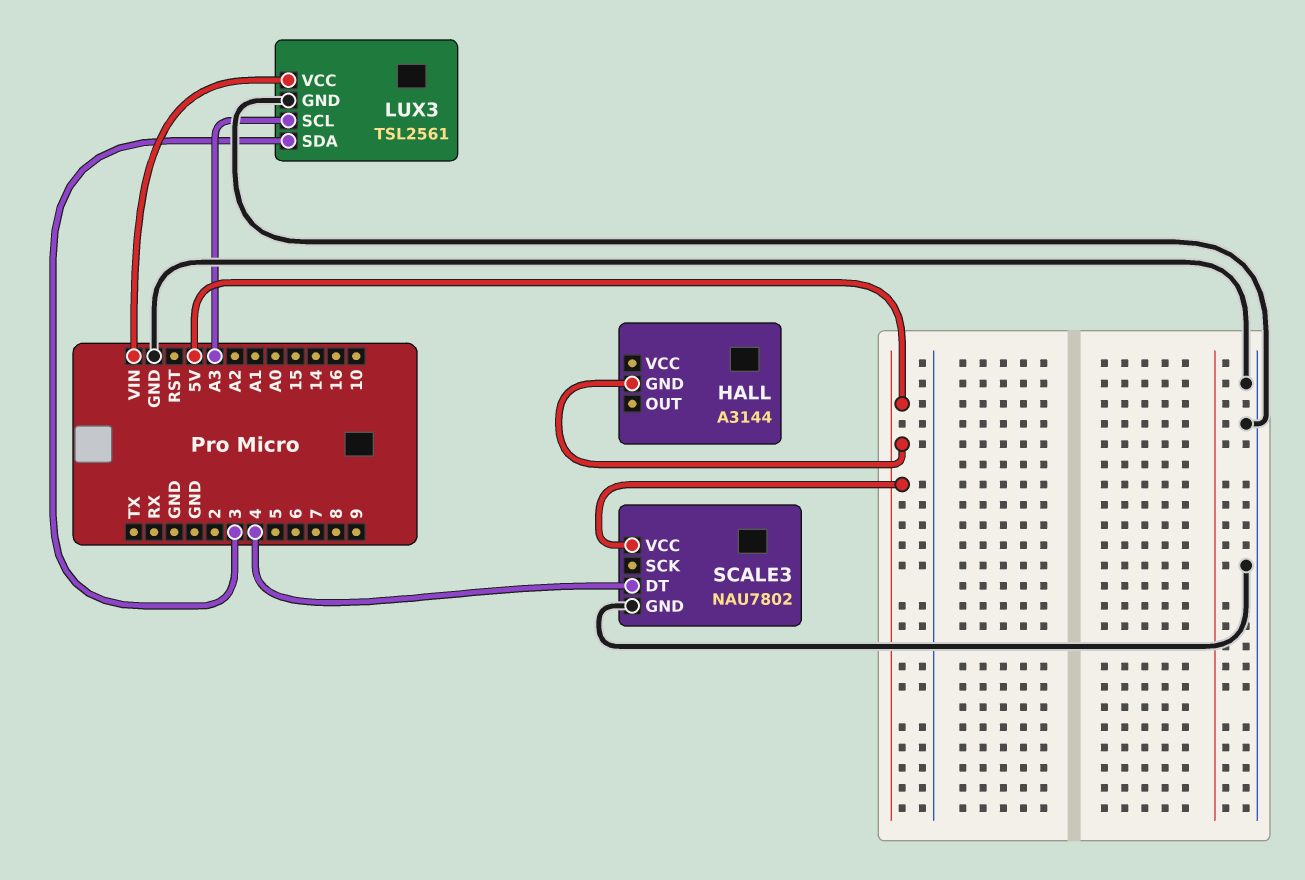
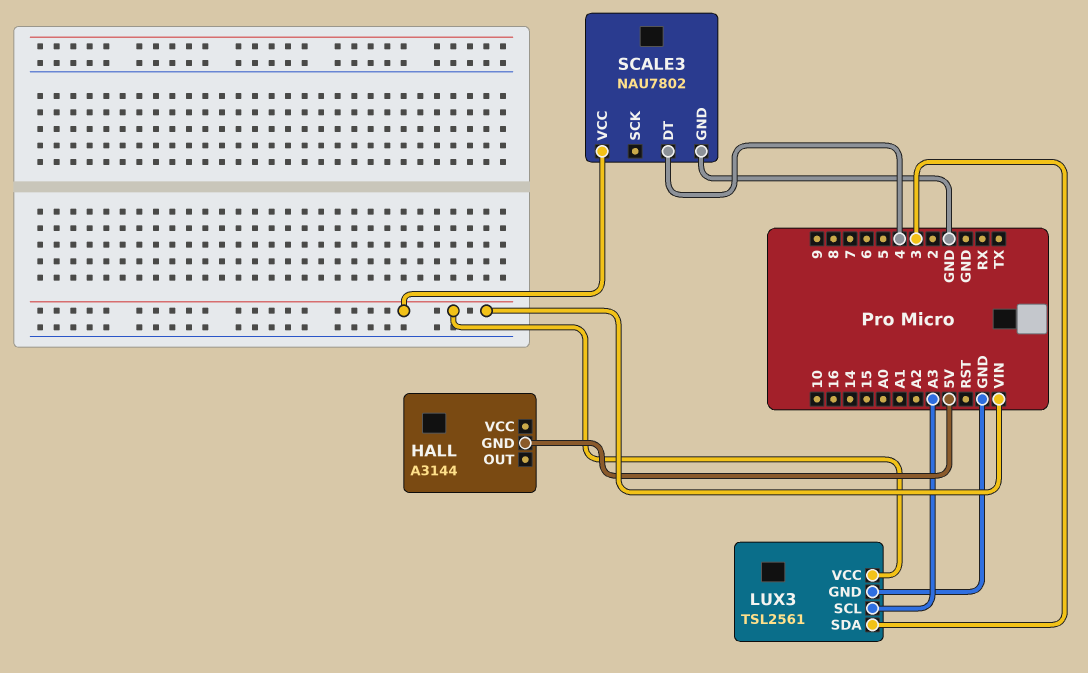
SCALE3 pin VCC: 5V -> VIN

